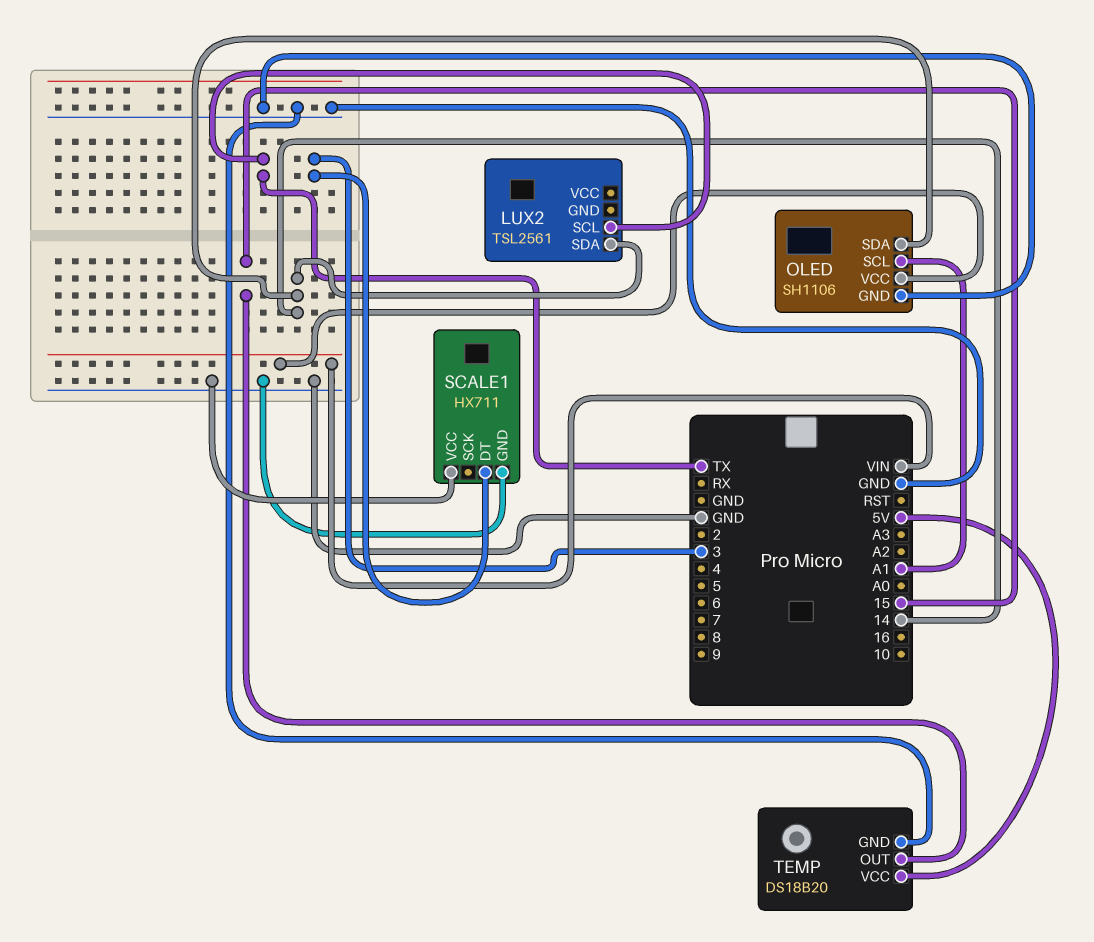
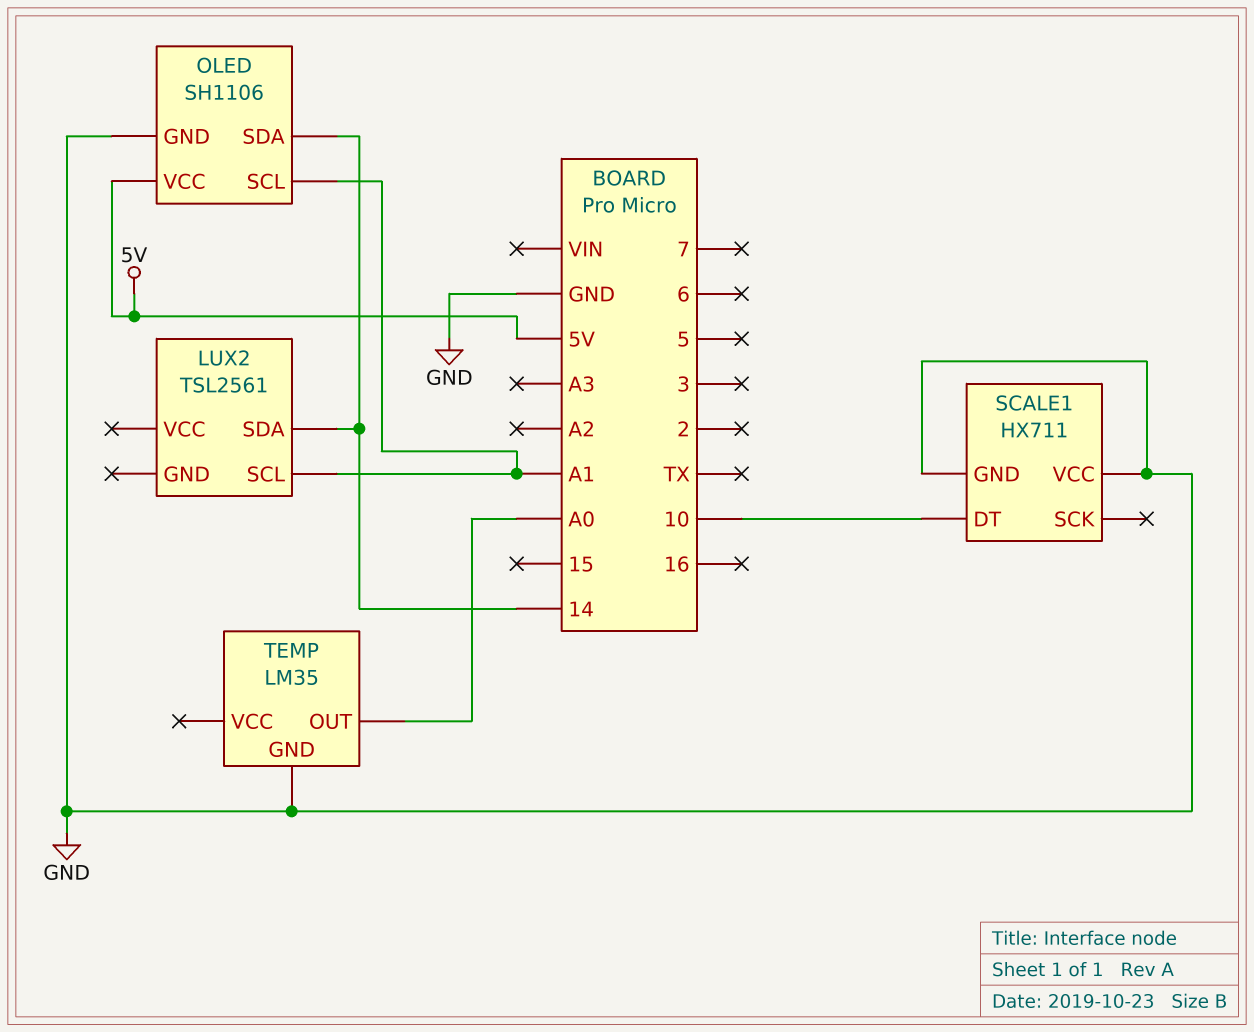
LUX2 pin SCL: TX -> A1
OLED pin VCC: VIN -> 5V
SCALE1 pin DT: 3 -> 10
TEMP: DS18B20 -> LM35
TEMP pin OUT: 15 -> A0
TEMP pin VCC: 5V -> none

